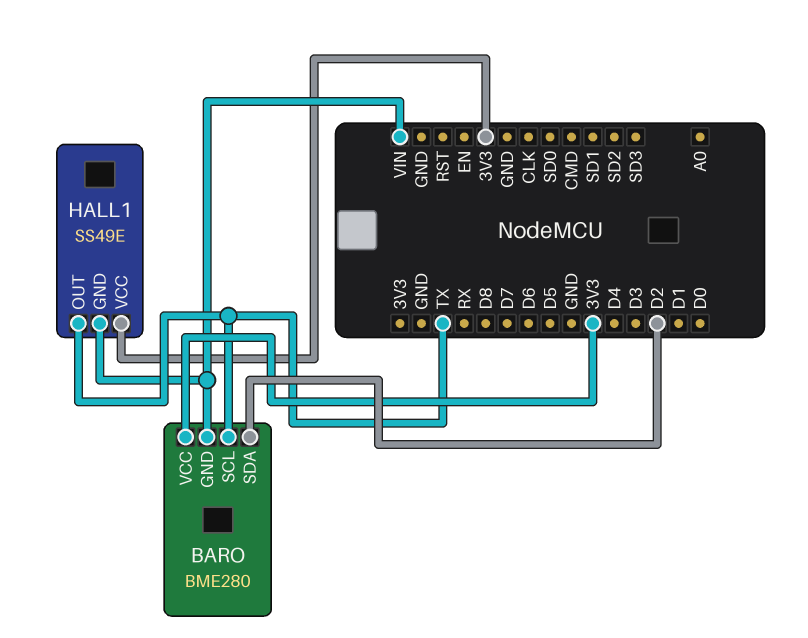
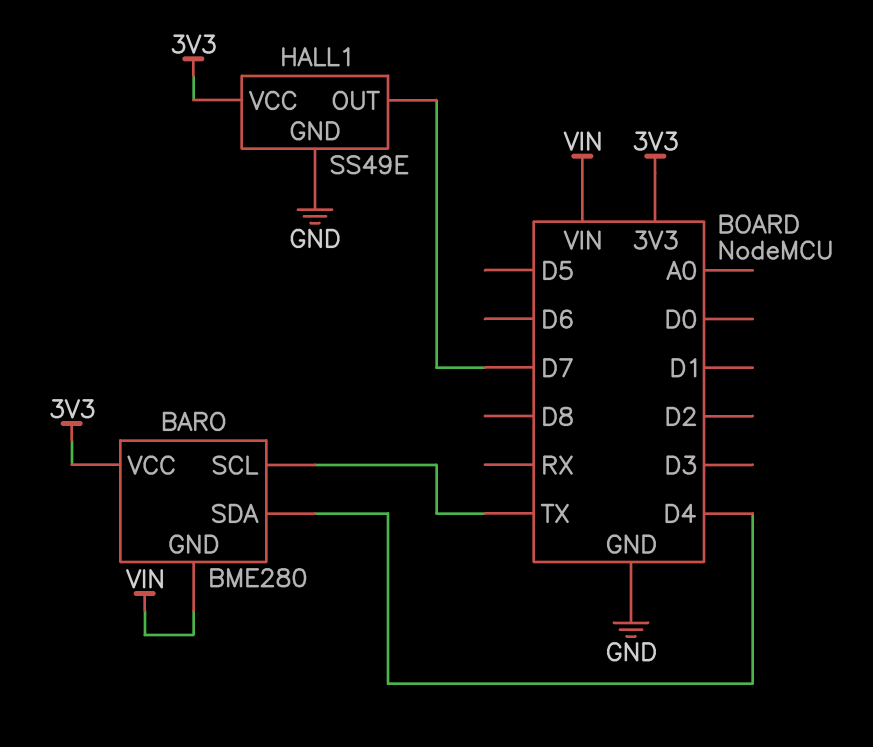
BARO pin SDA: D2 -> D4
HALL1 pin GND: VIN -> GND
HALL1 pin OUT: TX -> D7

